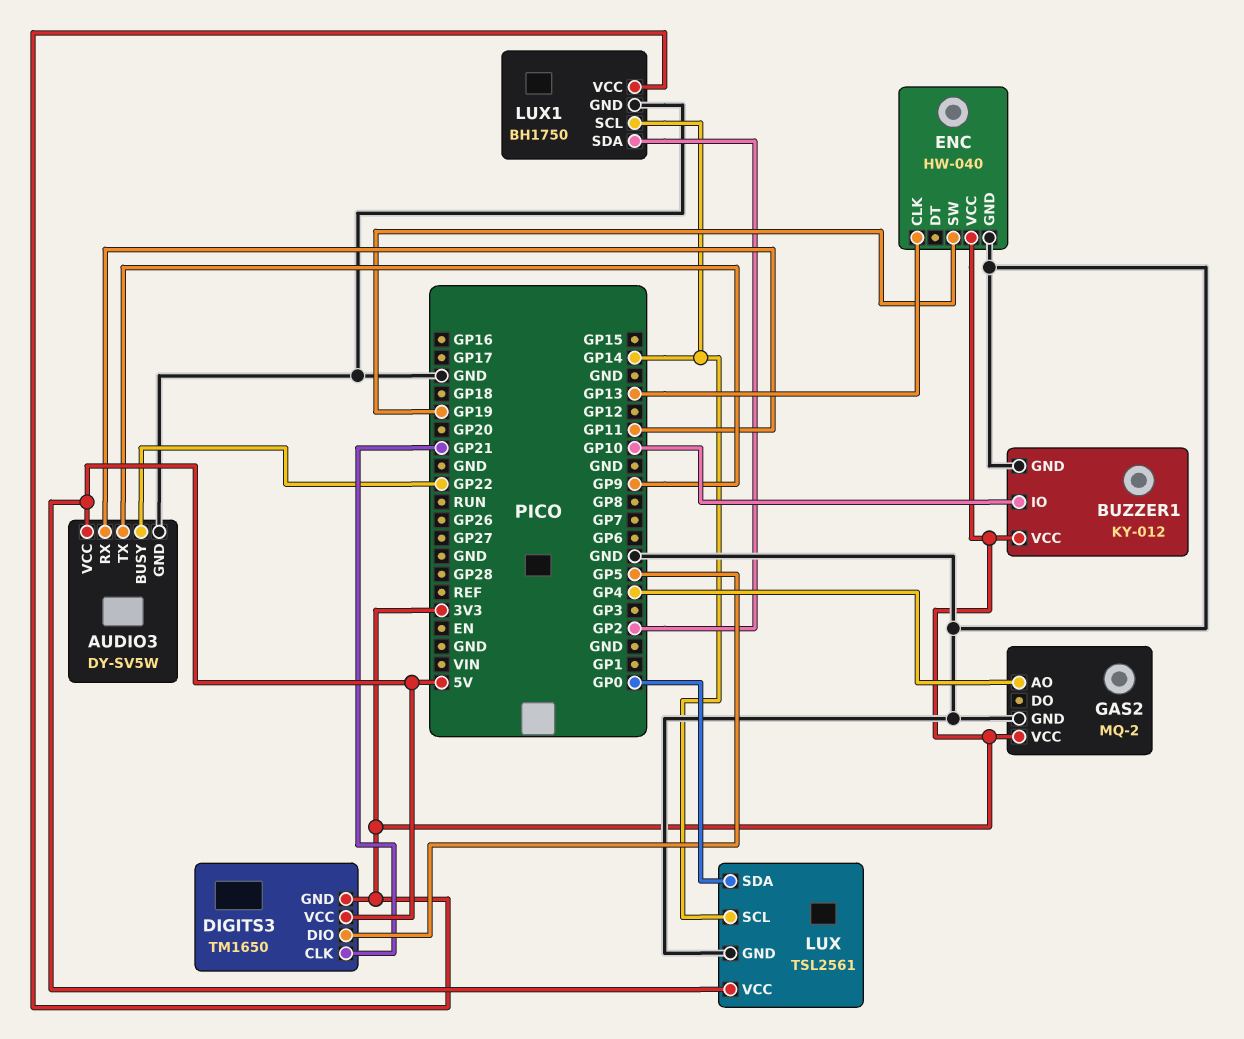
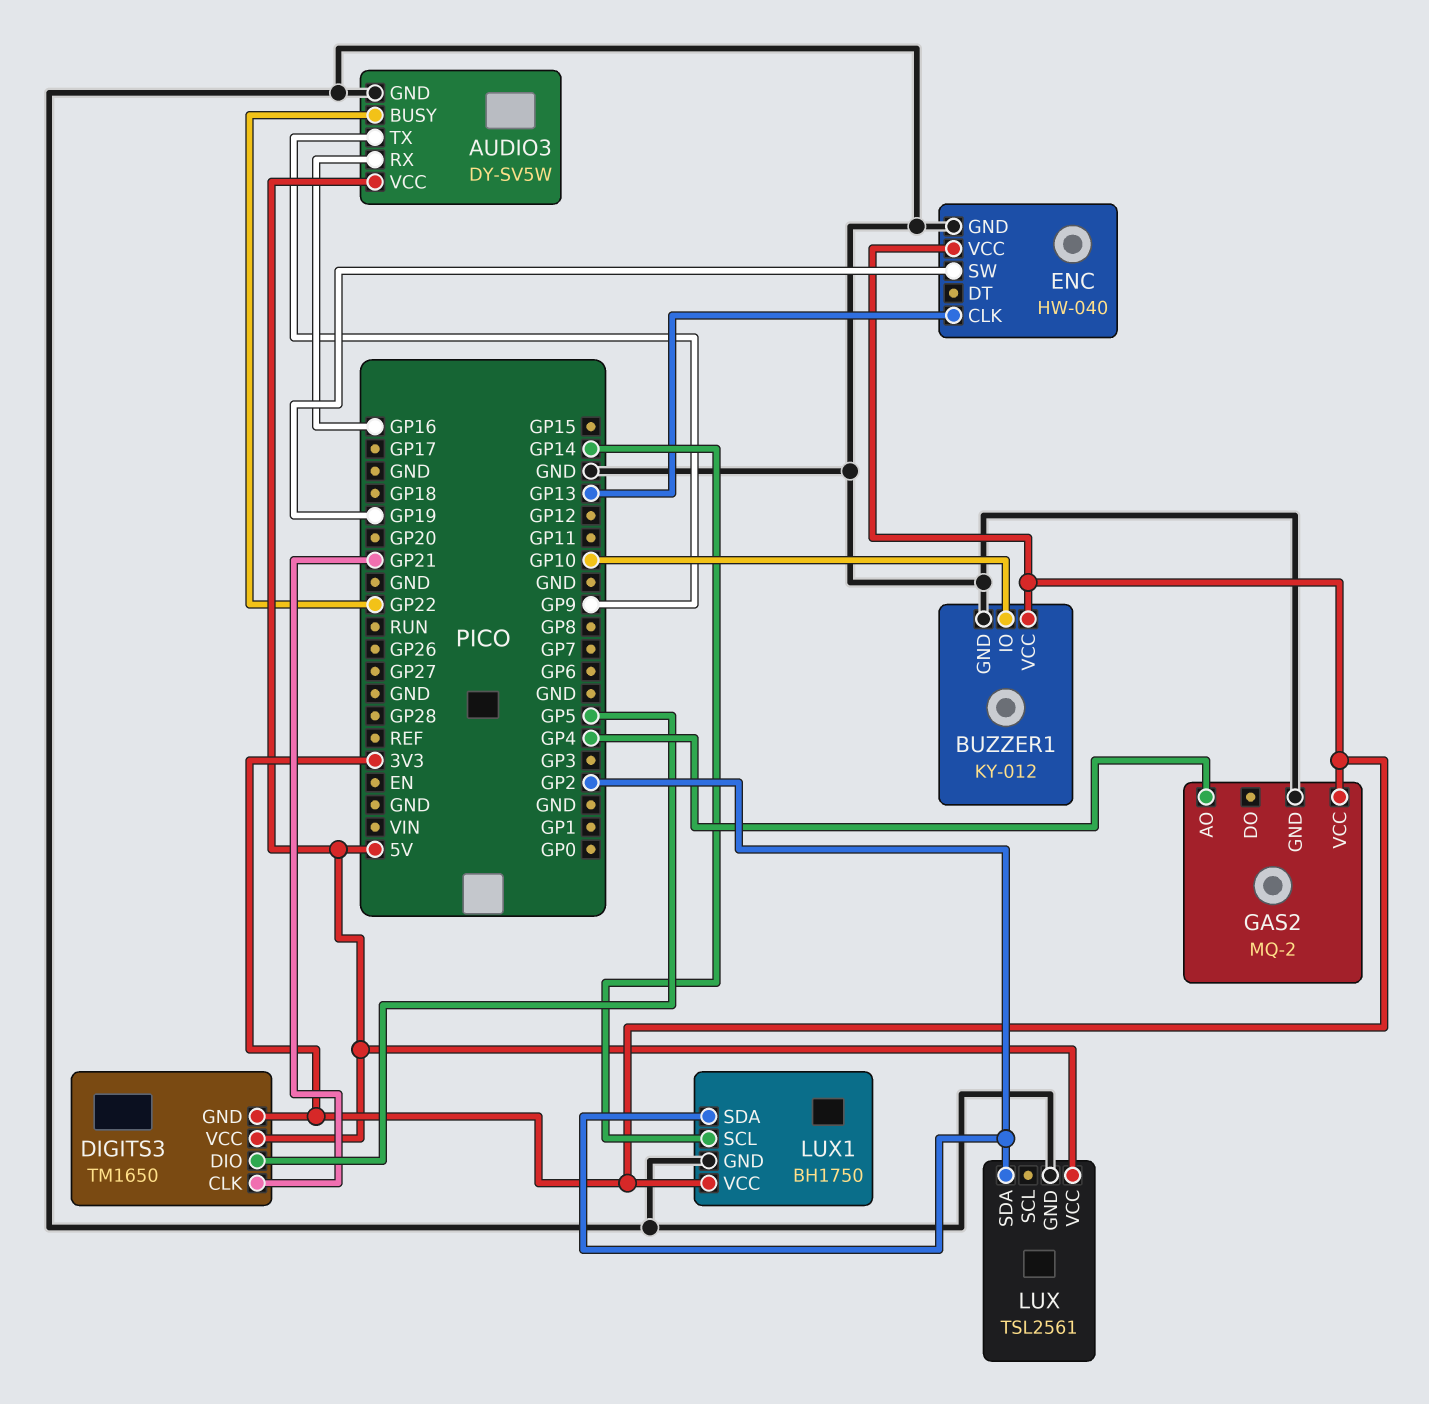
AUDIO3 pin RX: GP11 -> GP16
LUX pin SCL: GP14 -> none
LUX pin SDA: GP0 -> GP2

